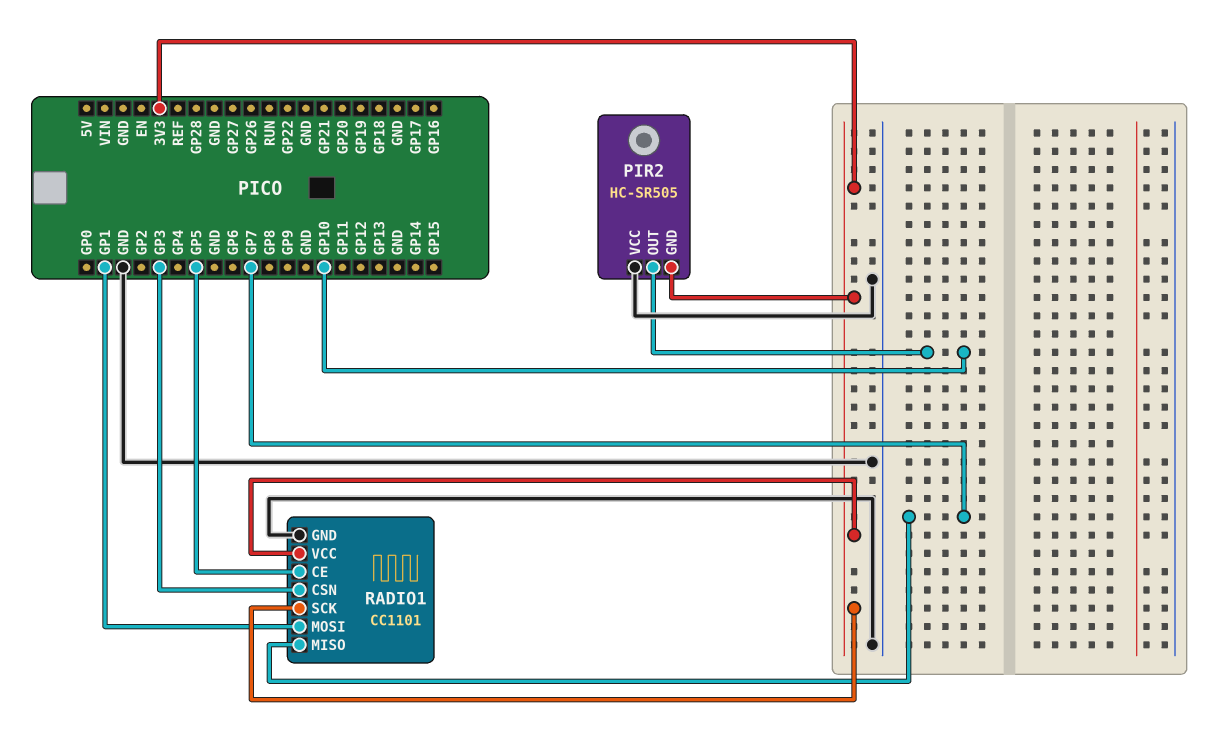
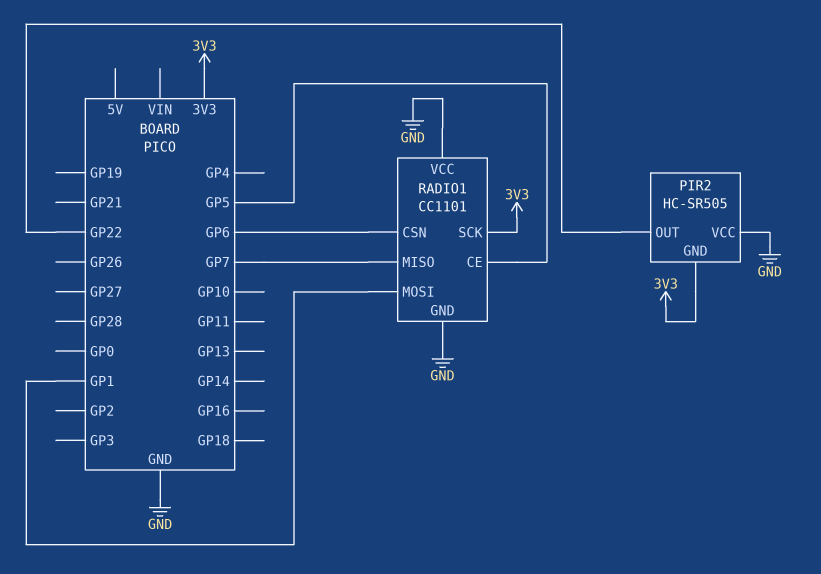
PIR2 pin OUT: GP10 -> GP22
RADIO1 pin CSN: GP3 -> GP6
RADIO1 pin VCC: 3V3 -> GND

